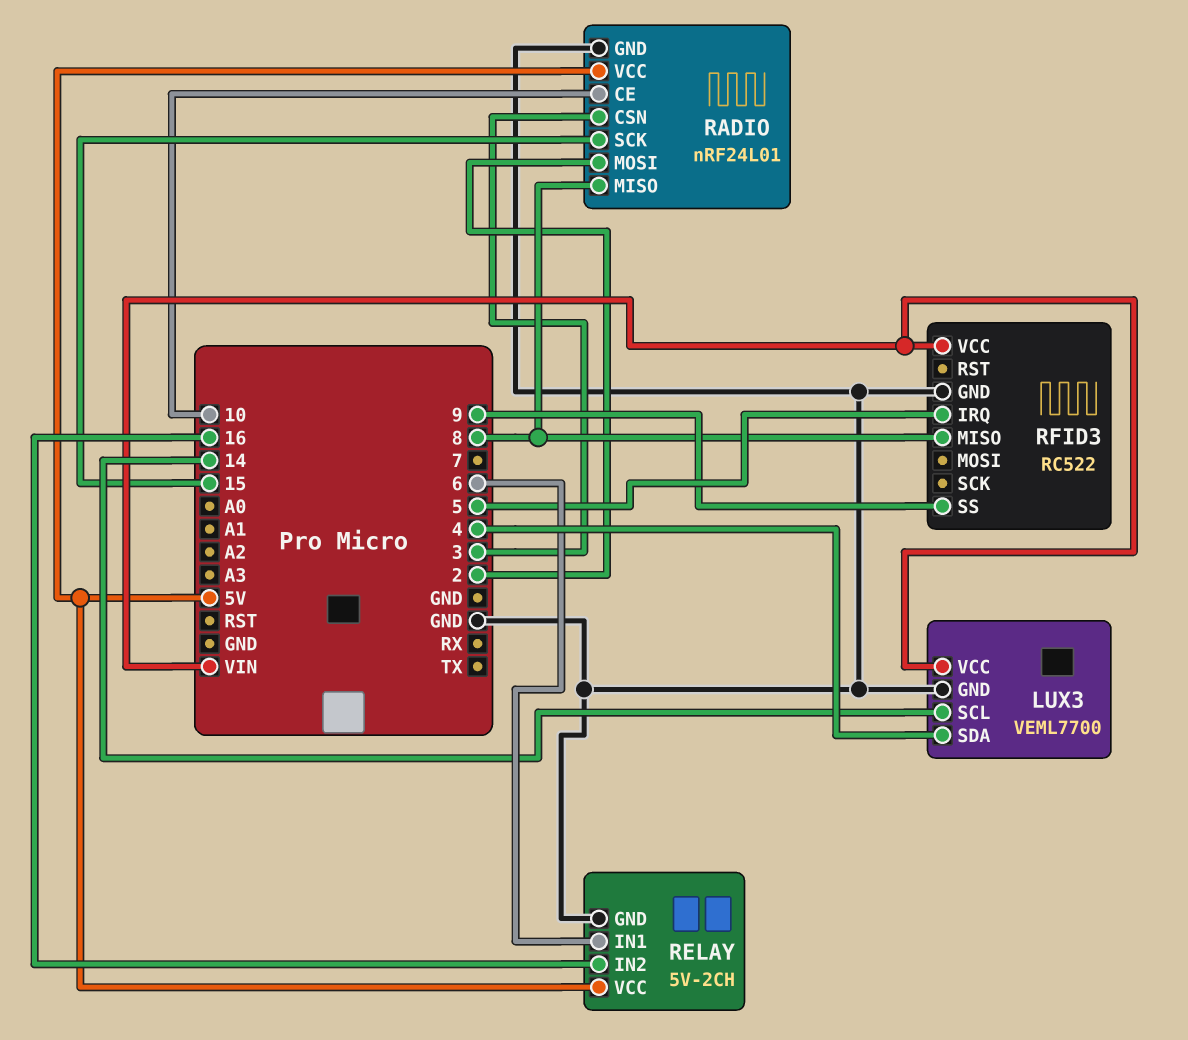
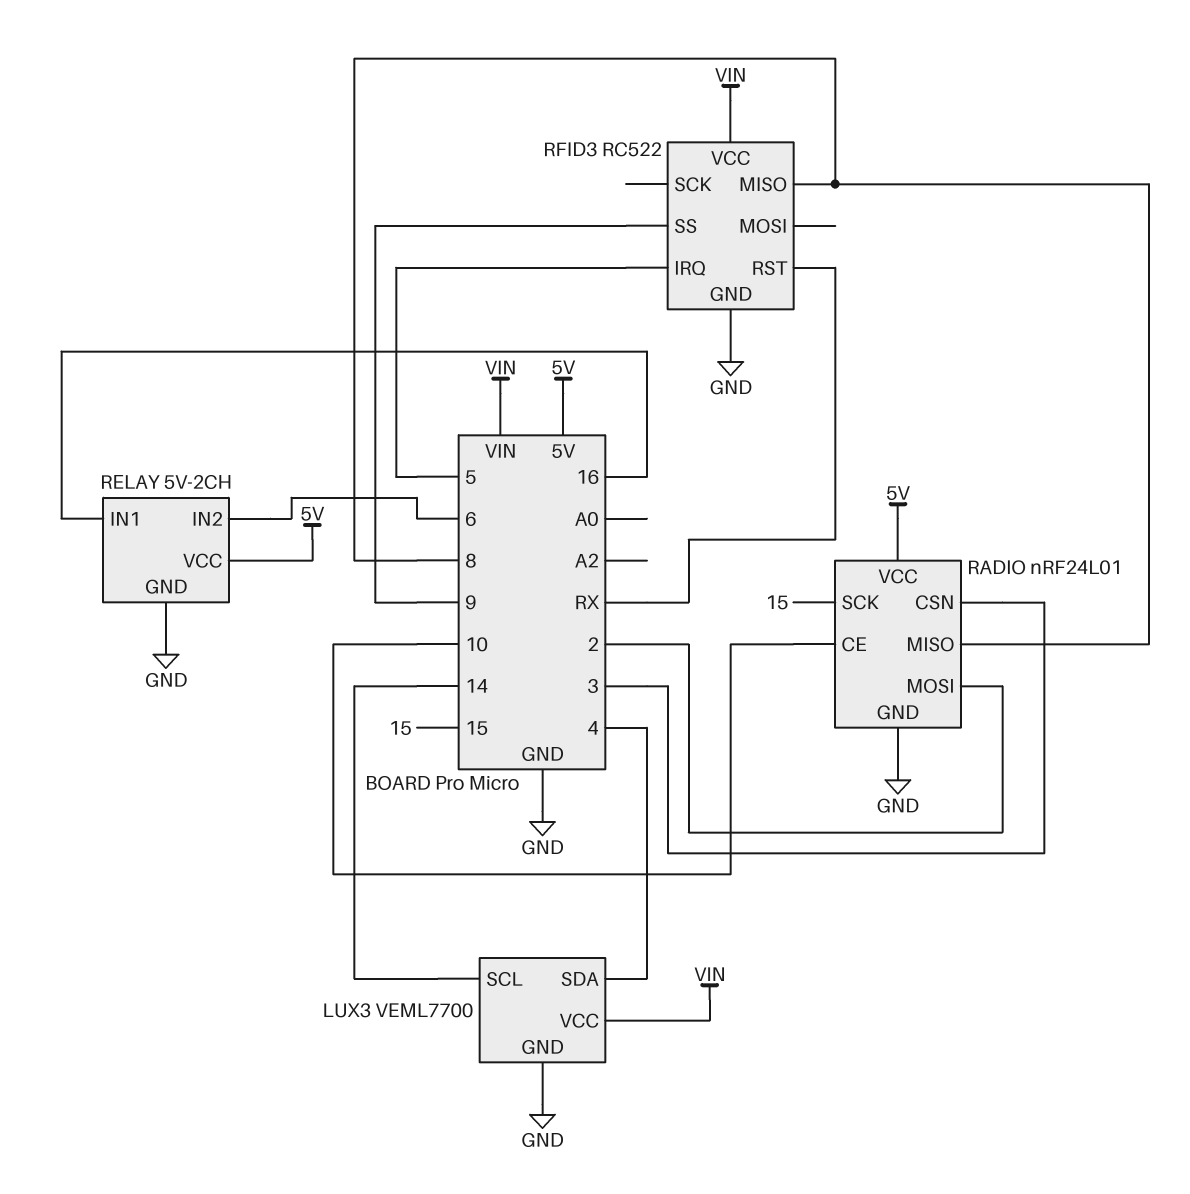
RELAY pin IN1: 6 -> 16
RELAY pin IN2: 16 -> 6
RFID3 pin RST: none -> RX

